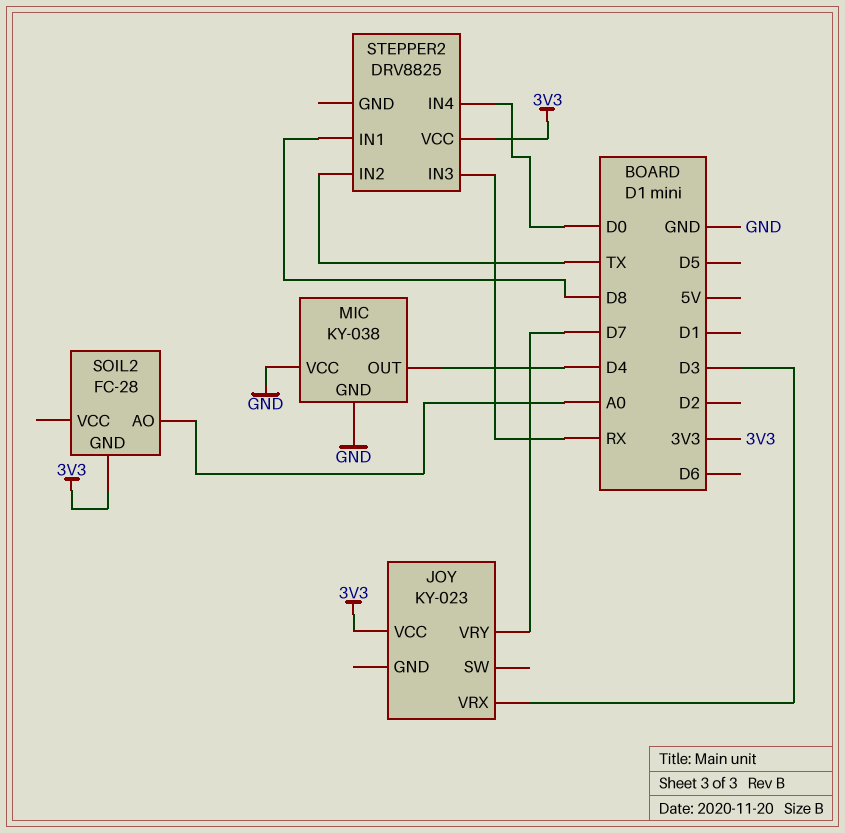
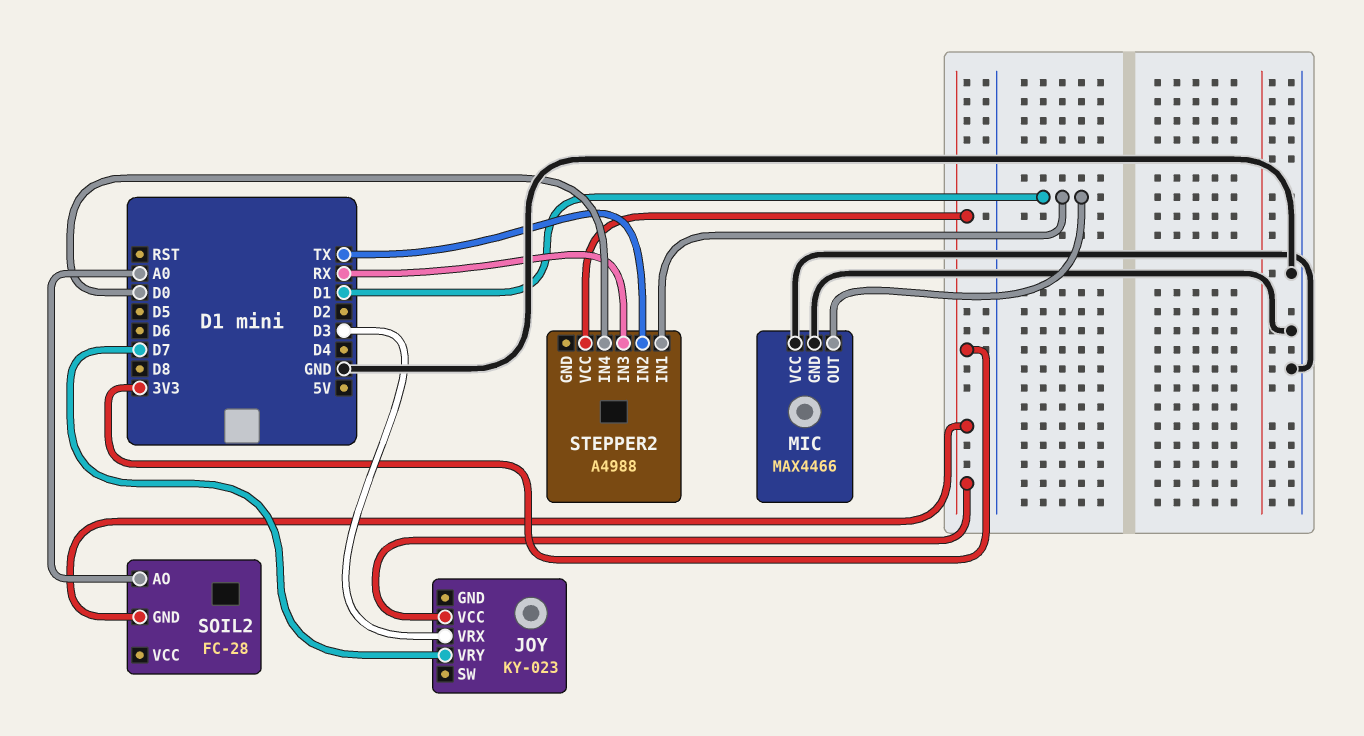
MIC: KY-038 -> MAX4466
MIC pin OUT: D4 -> D1
STEPPER2: DRV8825 -> A4988
STEPPER2 pin IN1: D8 -> D1

